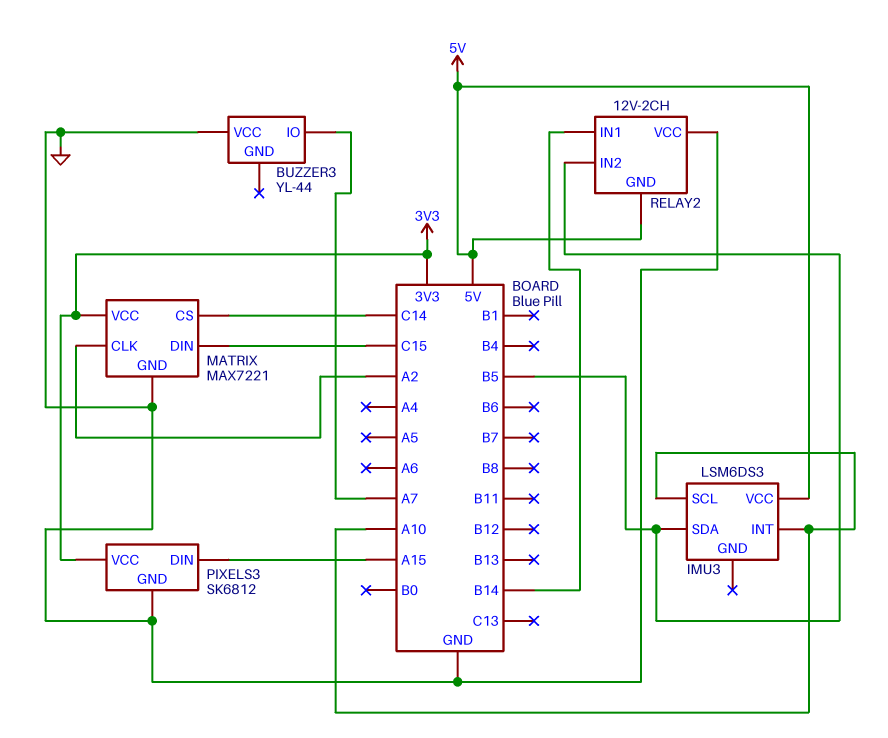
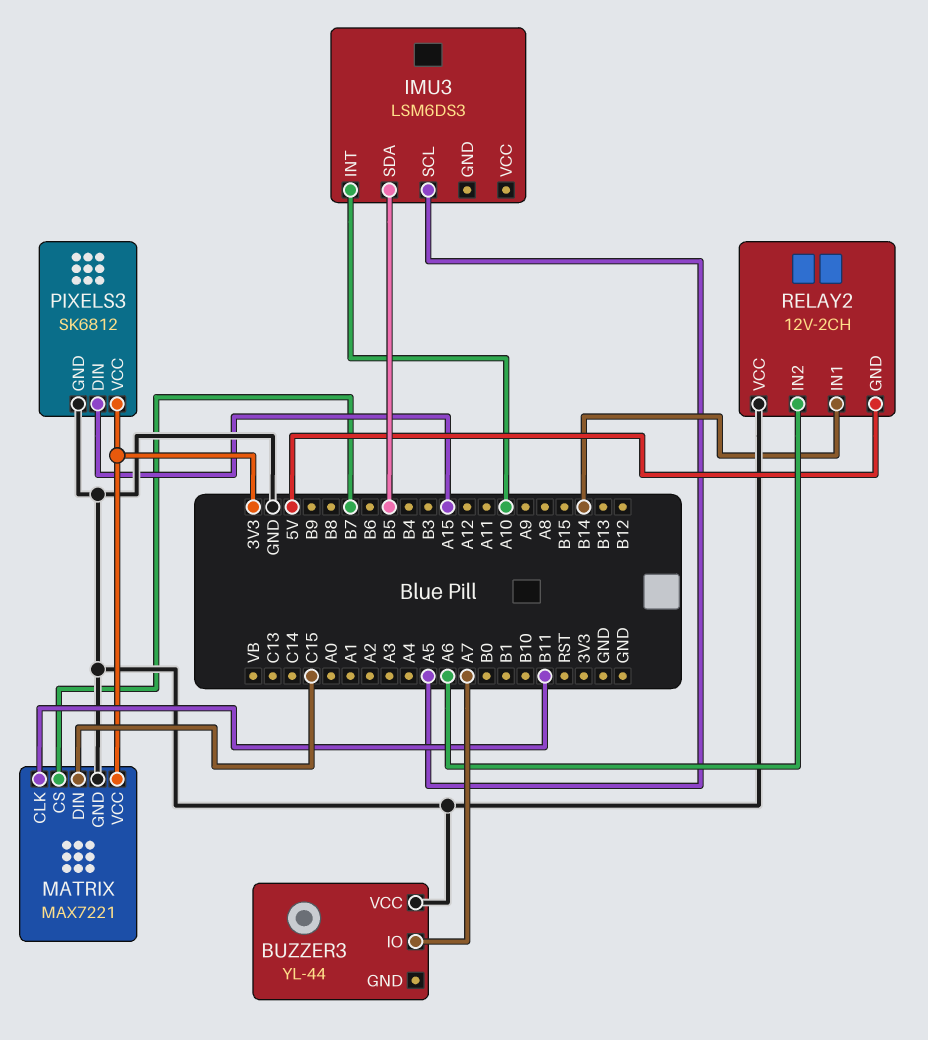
IMU3 pin SCL: A10 -> A5
IMU3 pin VCC: 5V -> none
MATRIX pin CLK: A2 -> B11
MATRIX pin CS: C14 -> B7
RELAY2 pin IN2: B5 -> A6

